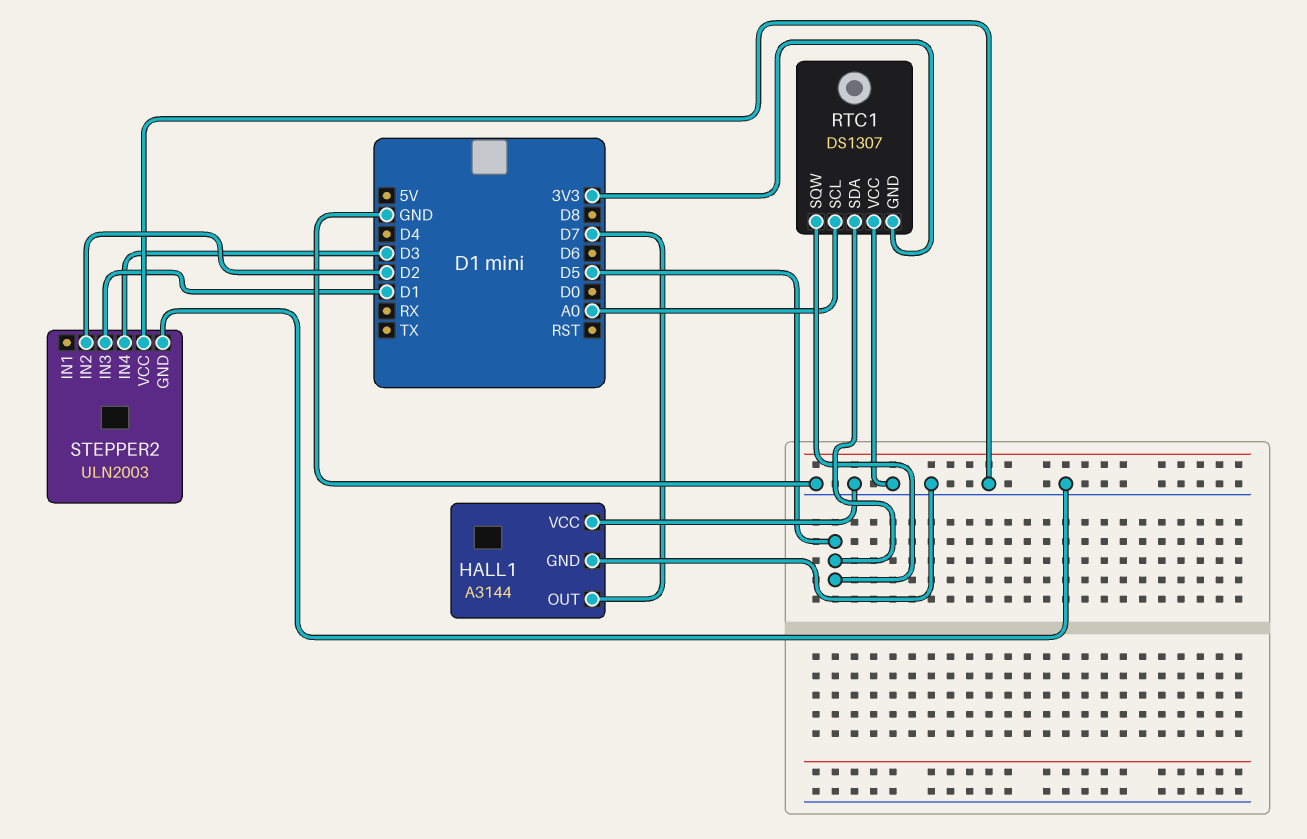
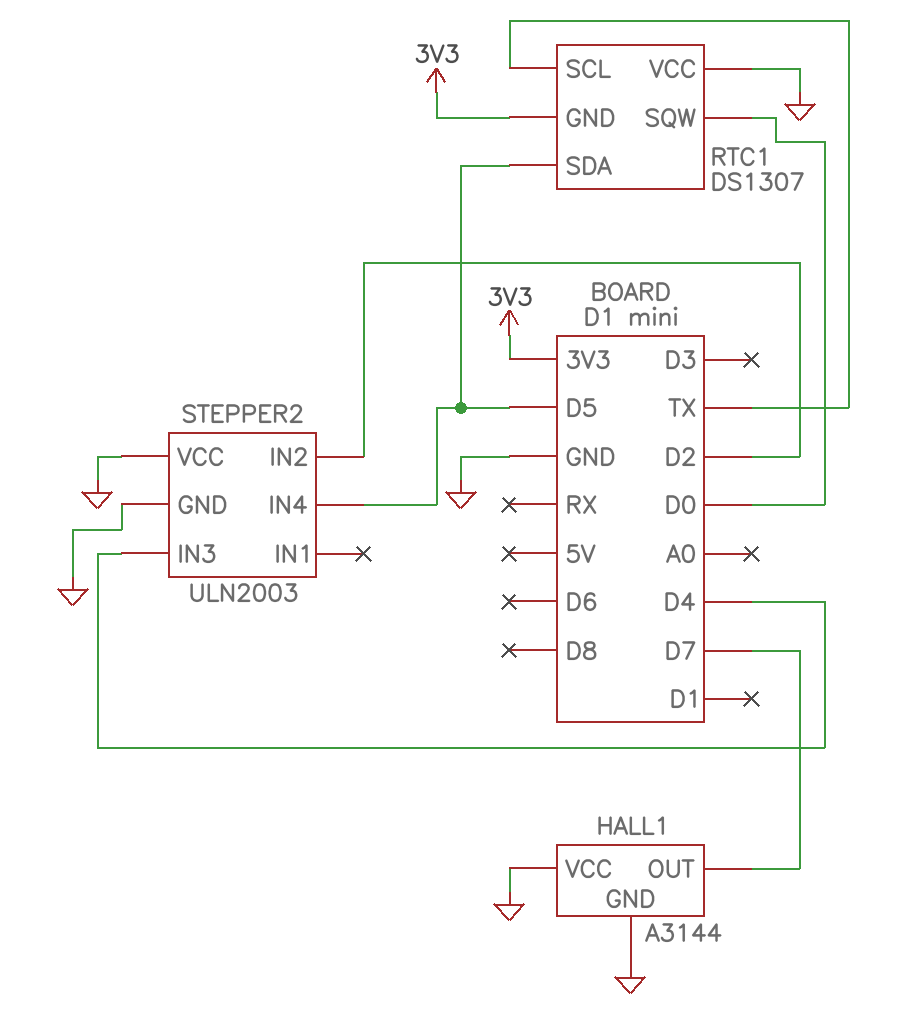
RTC1 pin SCL: A0 -> TX
RTC1 pin SQW: D5 -> D0
STEPPER2 pin IN3: D1 -> D4
STEPPER2 pin IN4: D3 -> D5

